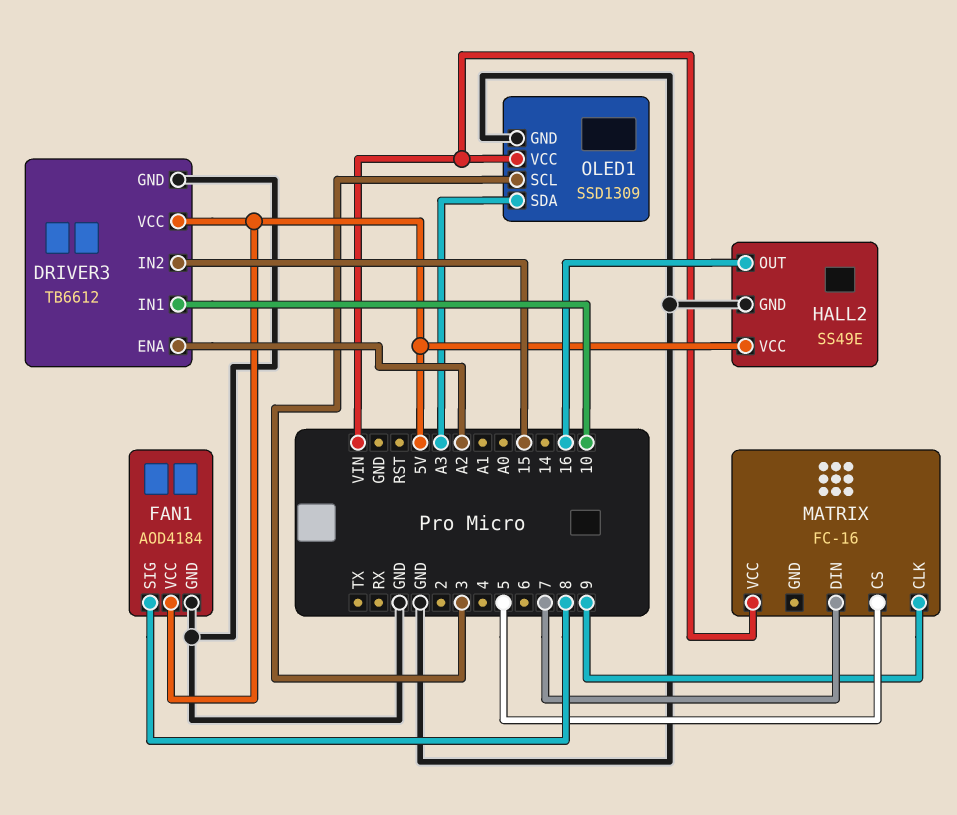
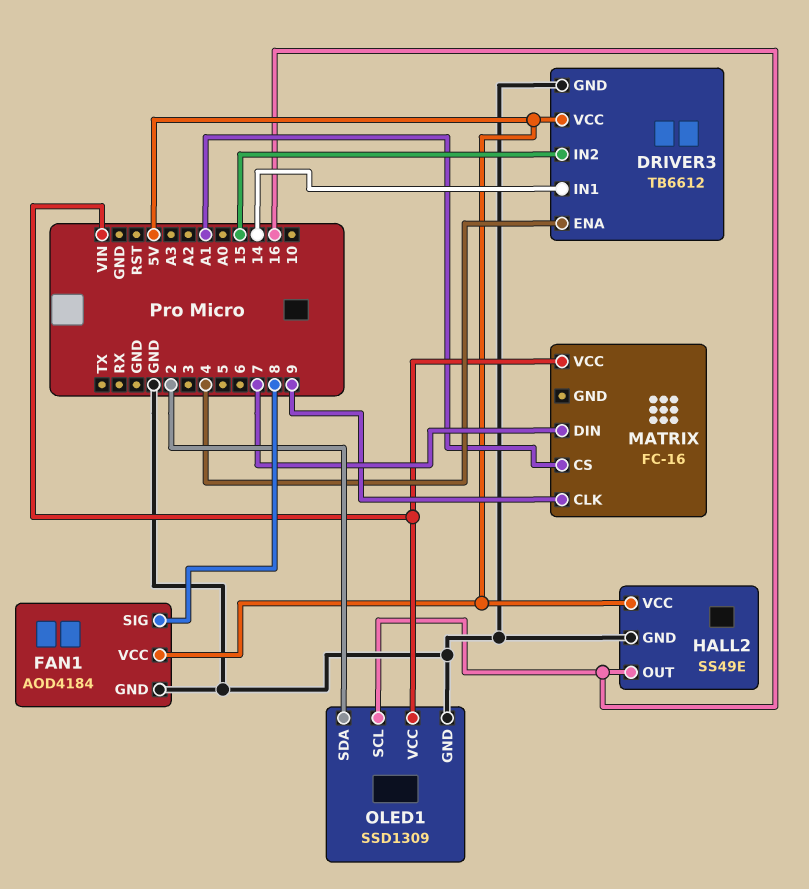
DRIVER3 pin ENA: A2 -> 4
DRIVER3 pin IN1: 10 -> 14
MATRIX pin CS: 5 -> A1
OLED1 pin SCL: 3 -> 16
OLED1 pin SDA: A3 -> 2

